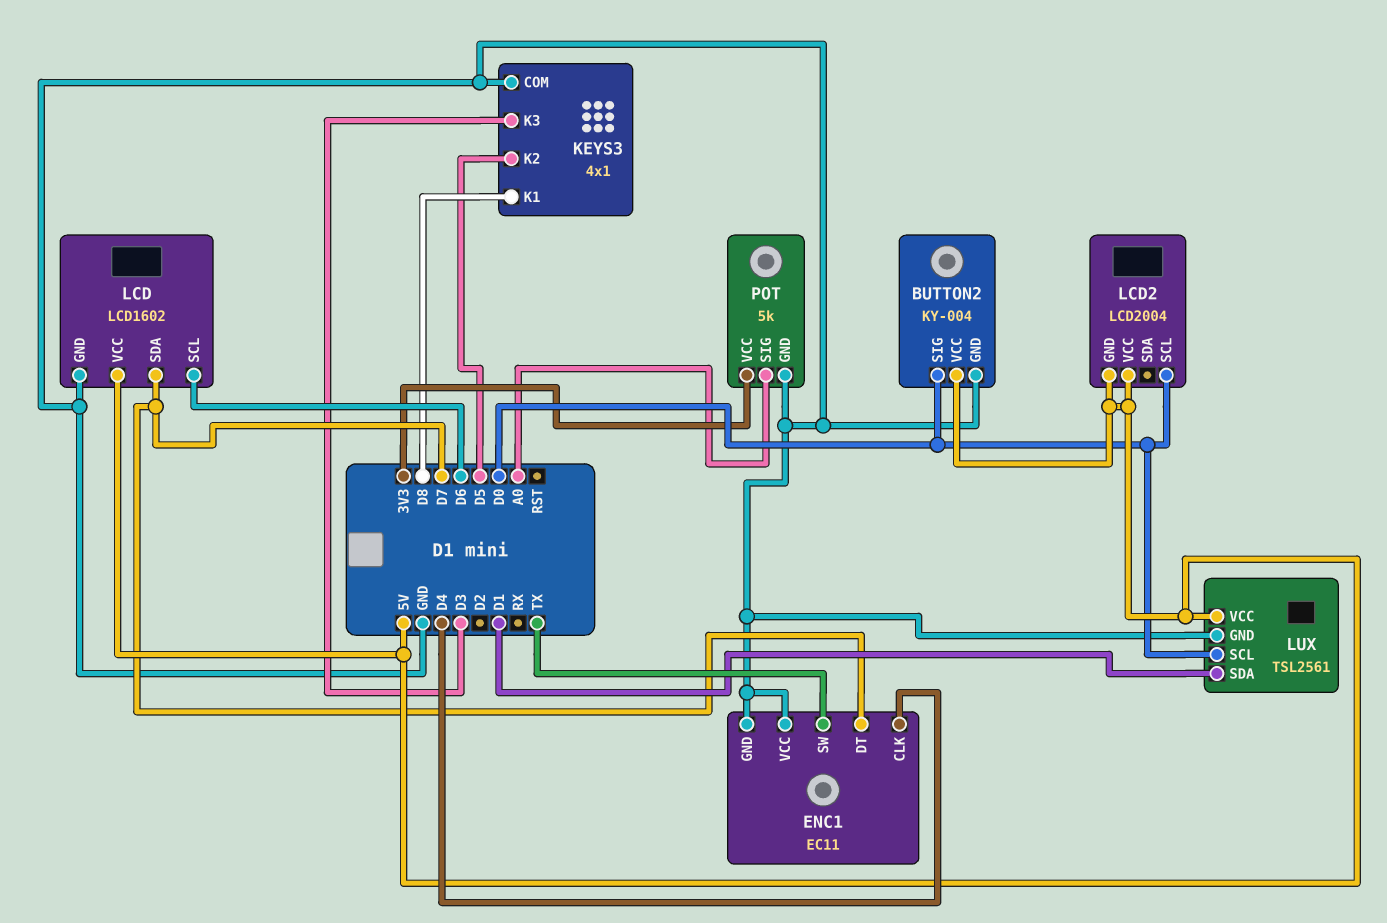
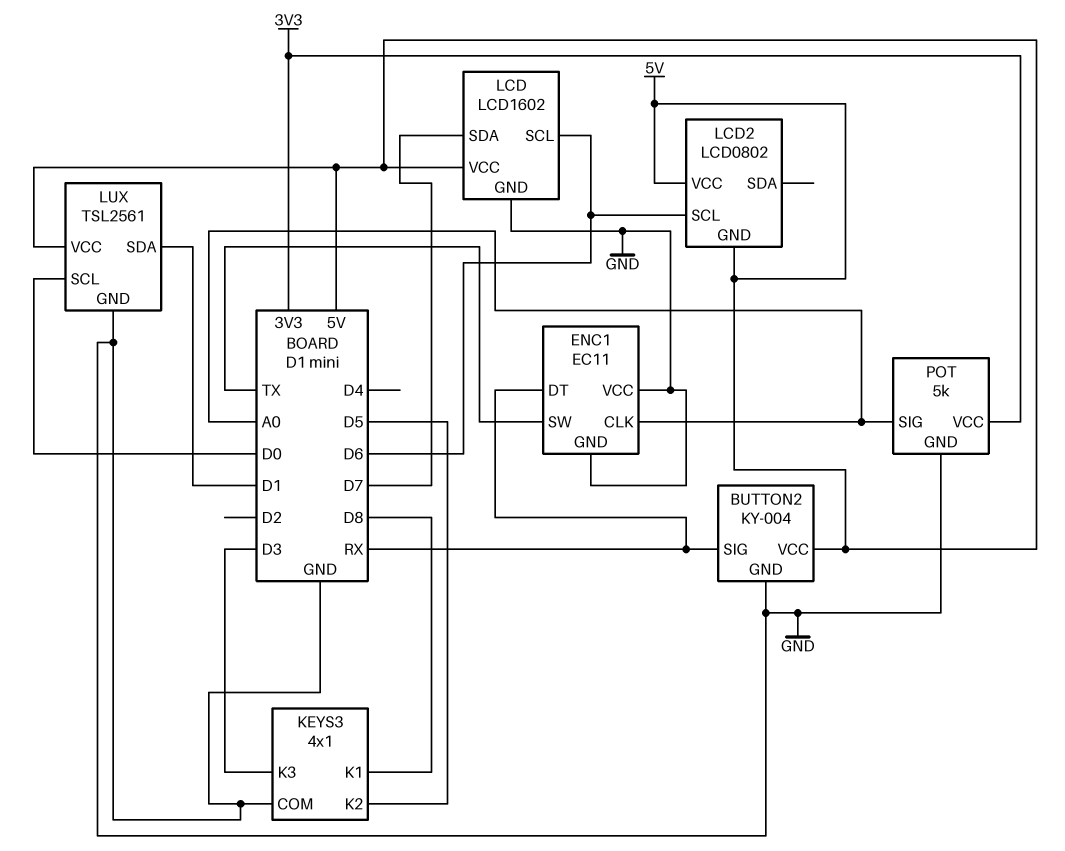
BUTTON2 pin SIG: D0 -> RX
ENC1 pin CLK: D4 -> A0
ENC1 pin DT: D7 -> RX
LCD2: LCD2004 -> LCD0802
LCD2 pin SCL: D0 -> D6

